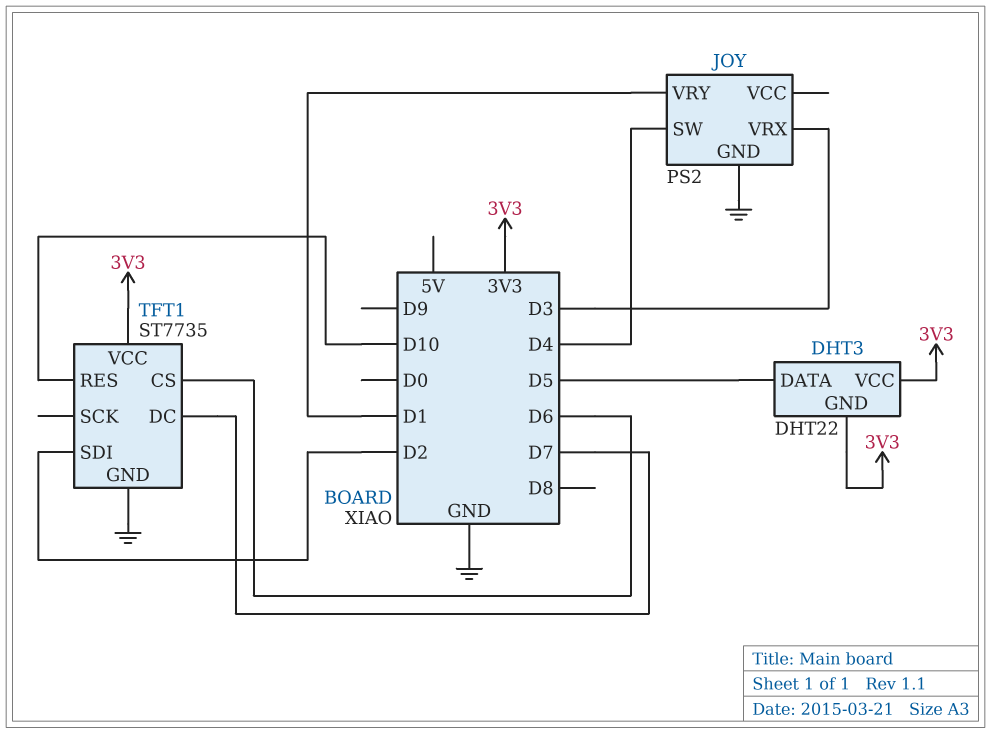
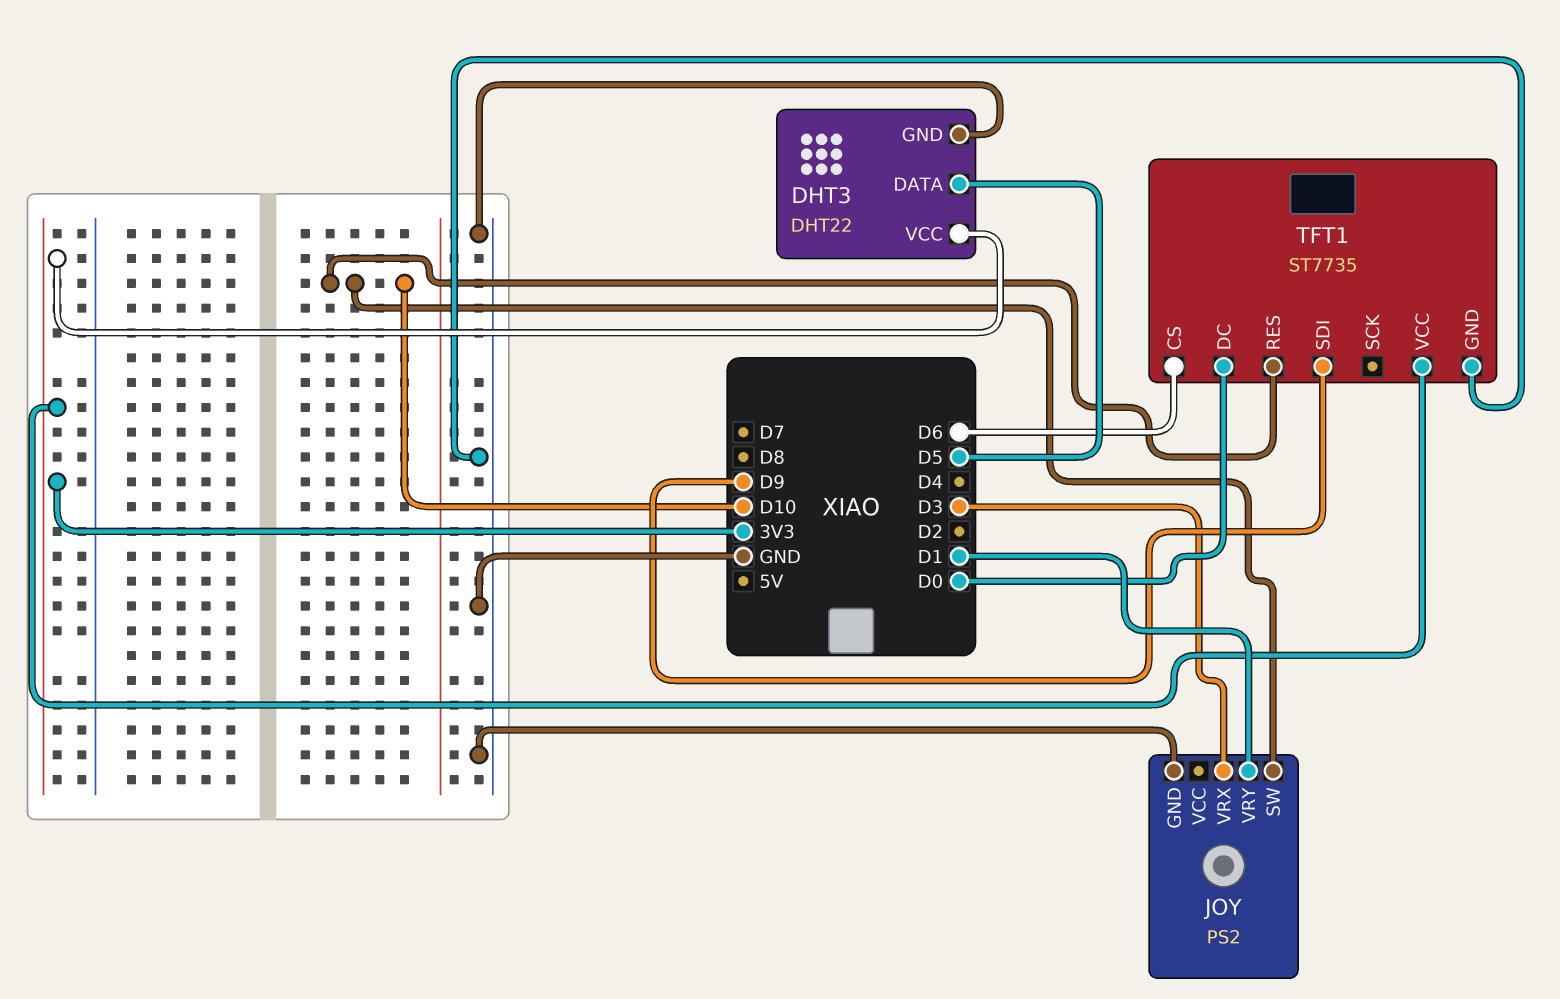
DHT3 pin GND: 3V3 -> GND
JOY pin SW: D4 -> D10
TFT1 pin DC: D7 -> D0
TFT1 pin SDI: D2 -> D9

